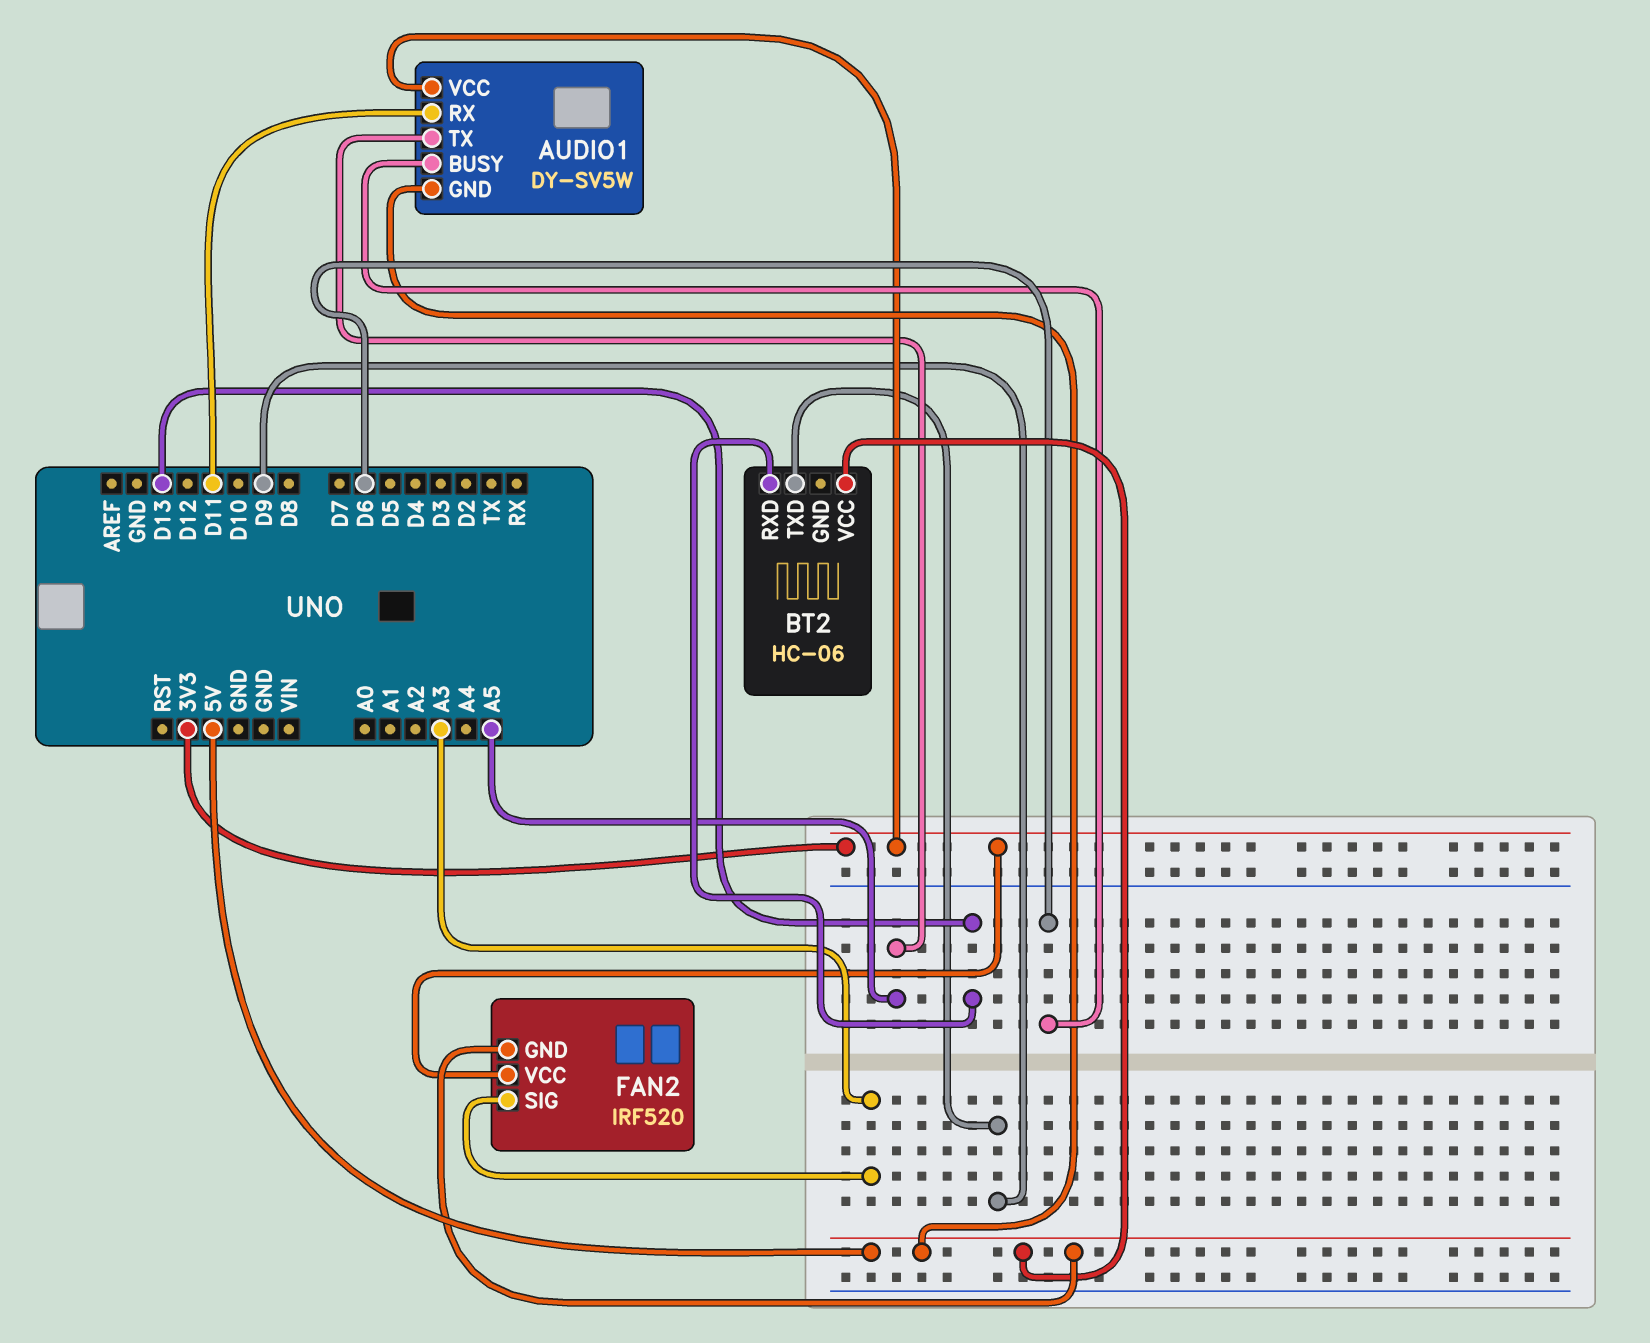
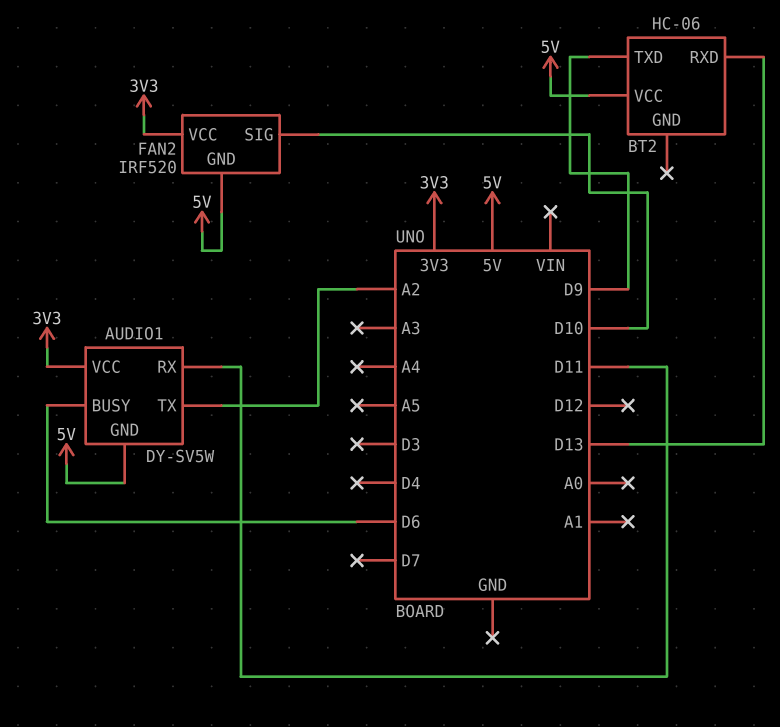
AUDIO1 pin TX: A5 -> A2
FAN2 pin SIG: A3 -> D10

